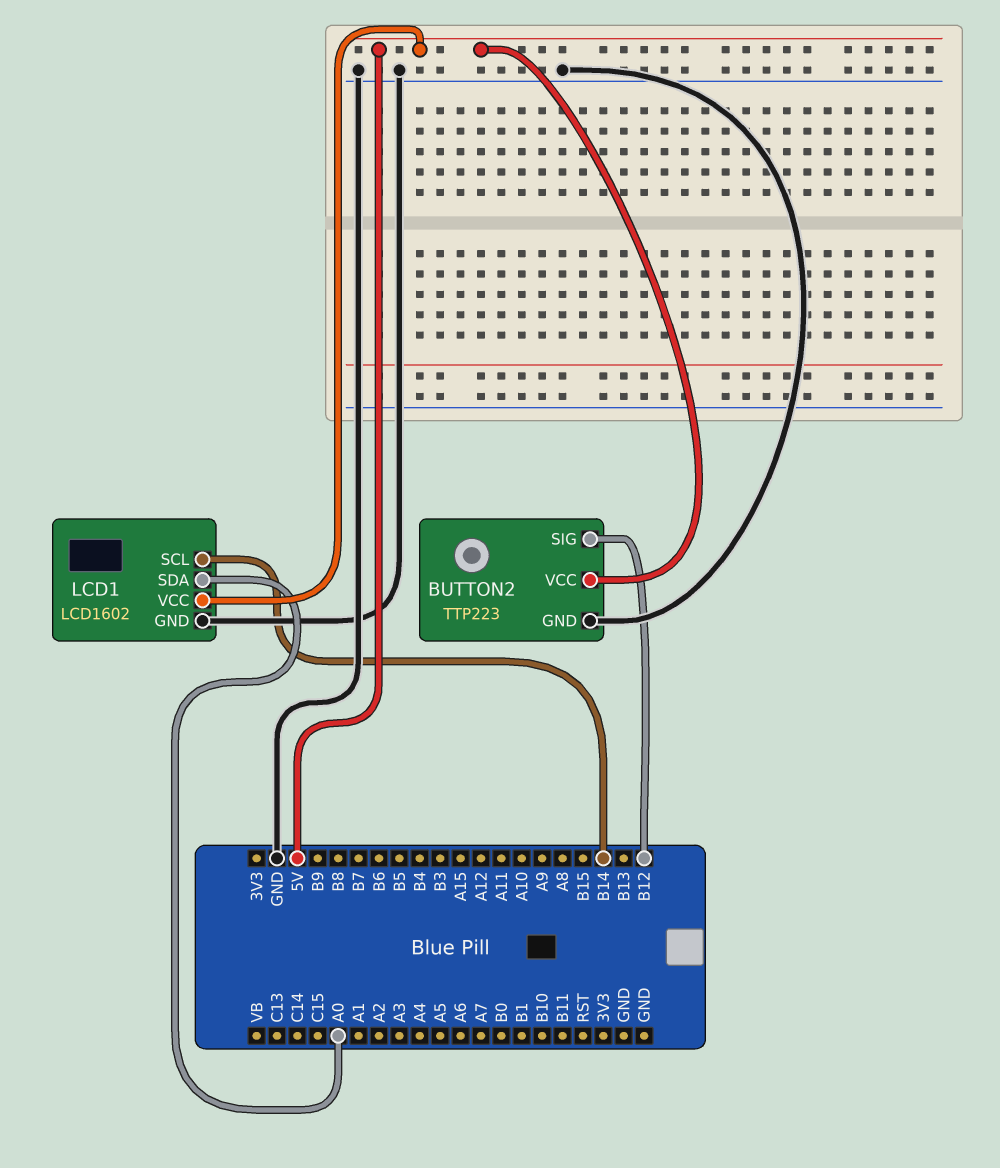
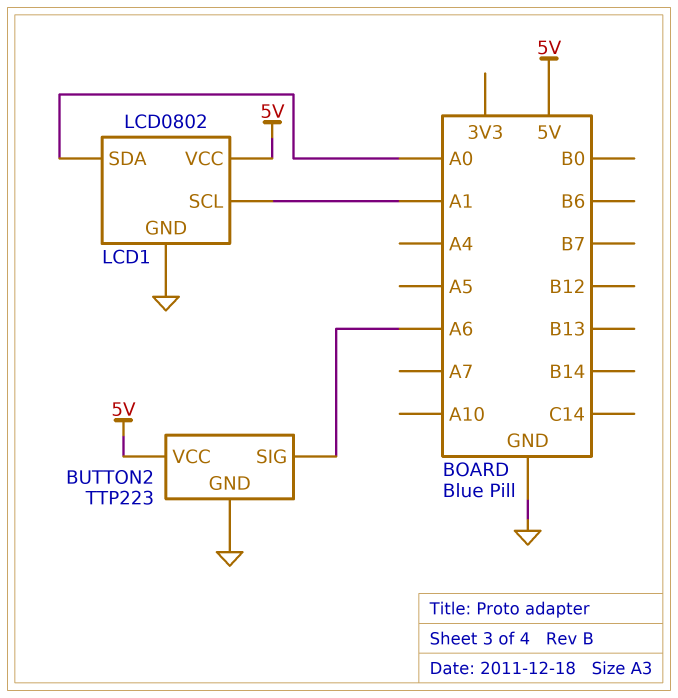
BUTTON2 pin SIG: B12 -> A6
LCD1: LCD1602 -> LCD0802
LCD1 pin SCL: B14 -> A1

